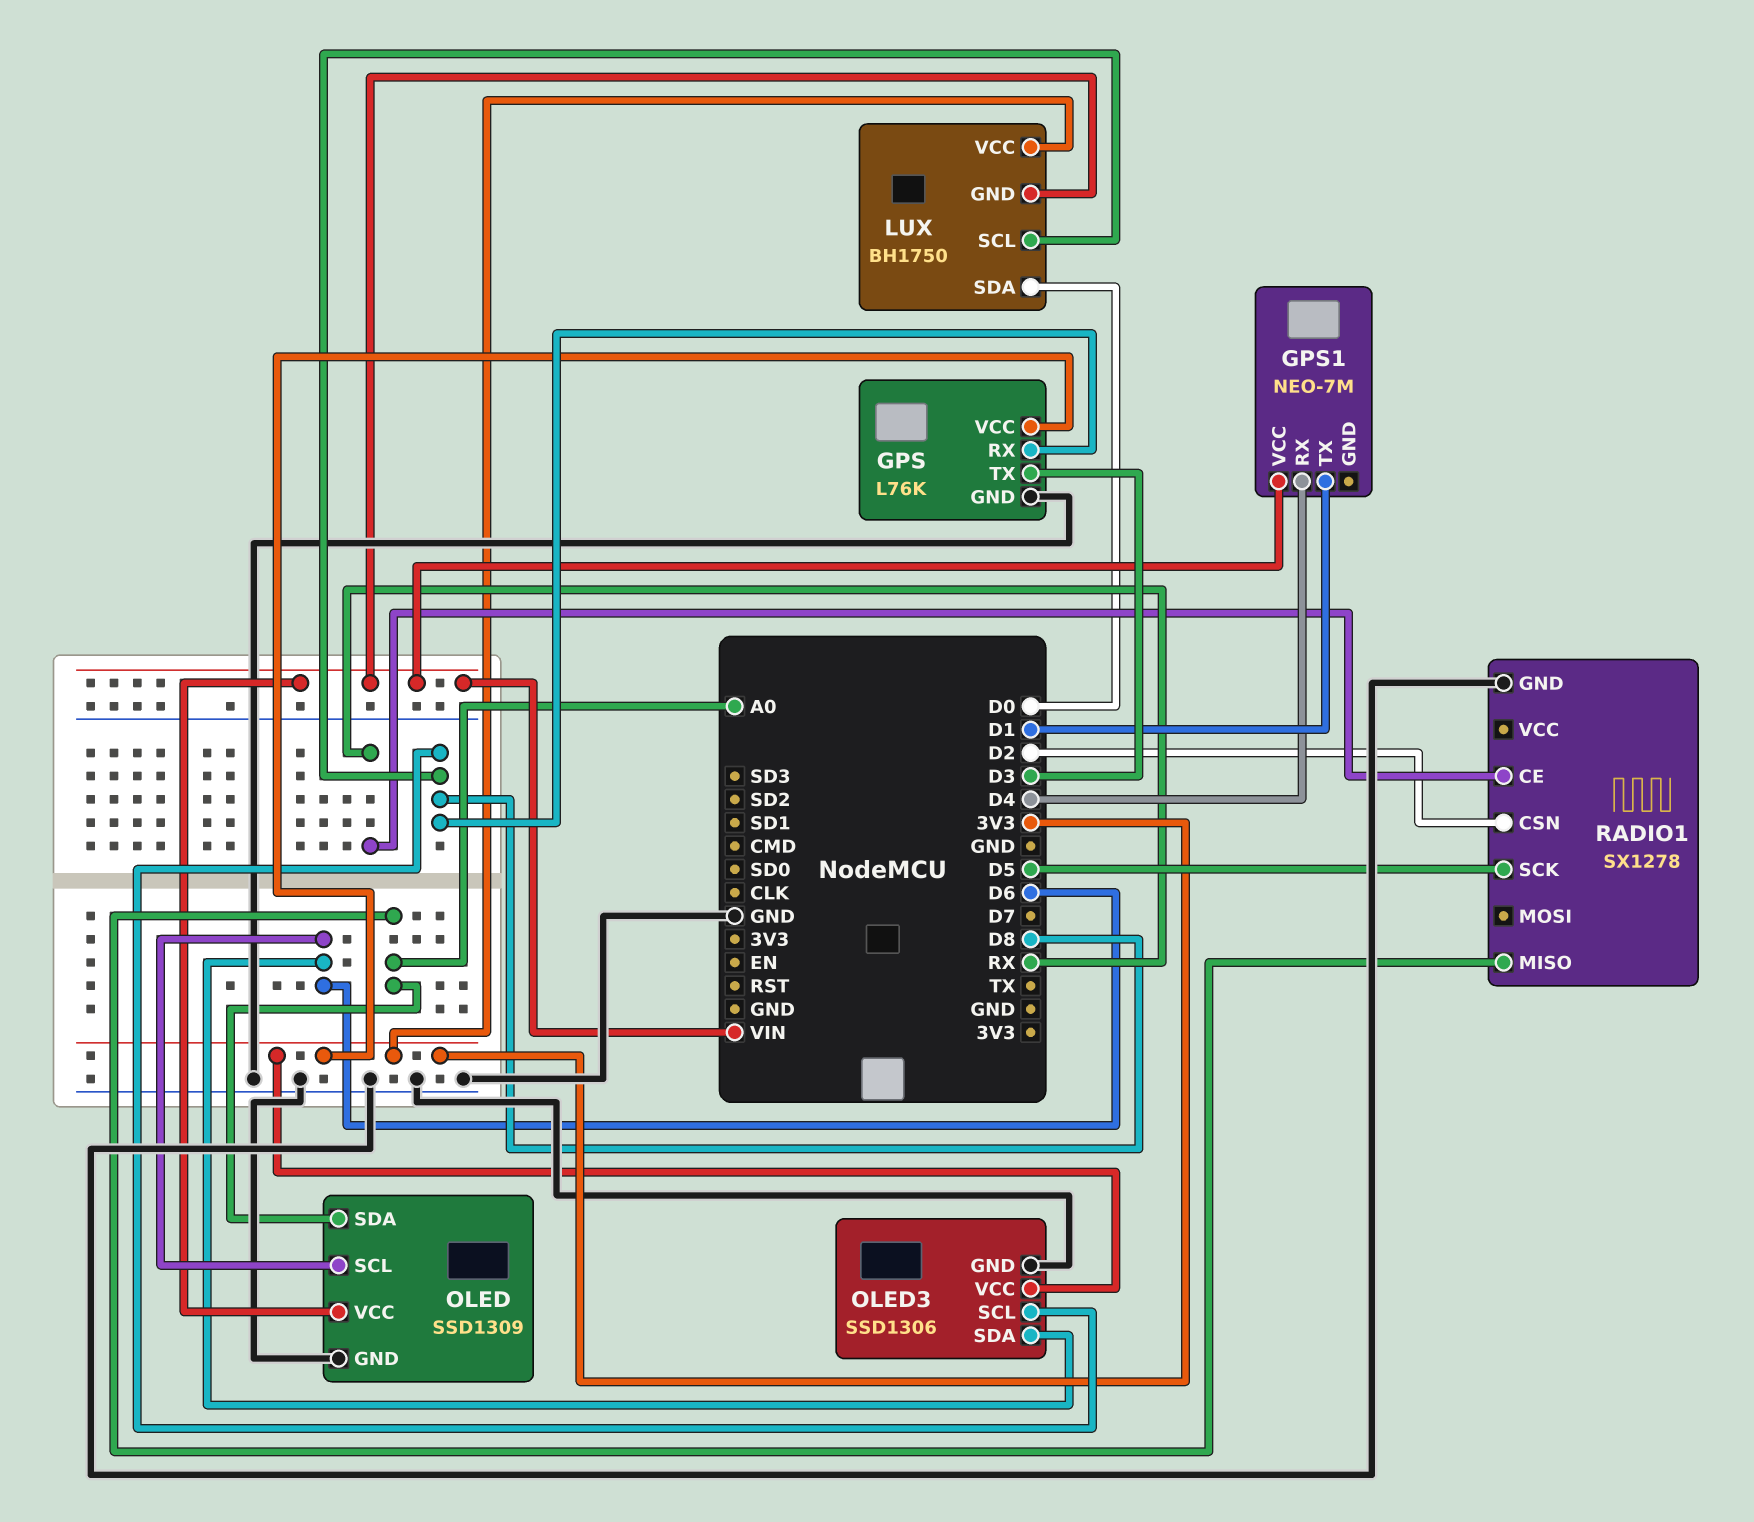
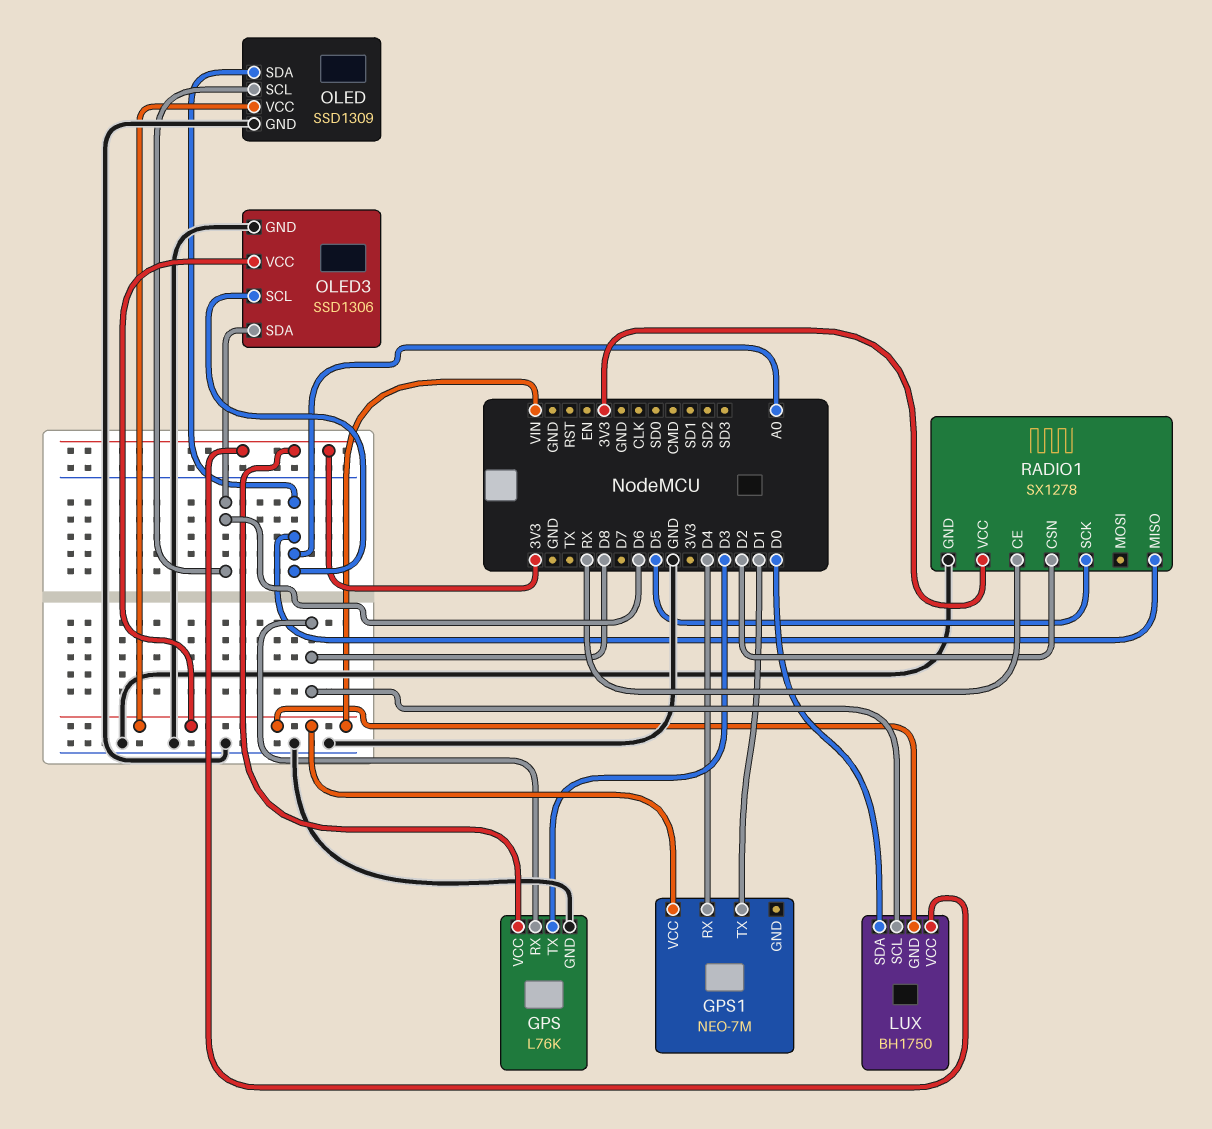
OLED3 pin SCL: D8 -> A0
OLED3 pin VCC: 3V3 -> VIN
RADIO1 pin VCC: none -> 3V3

